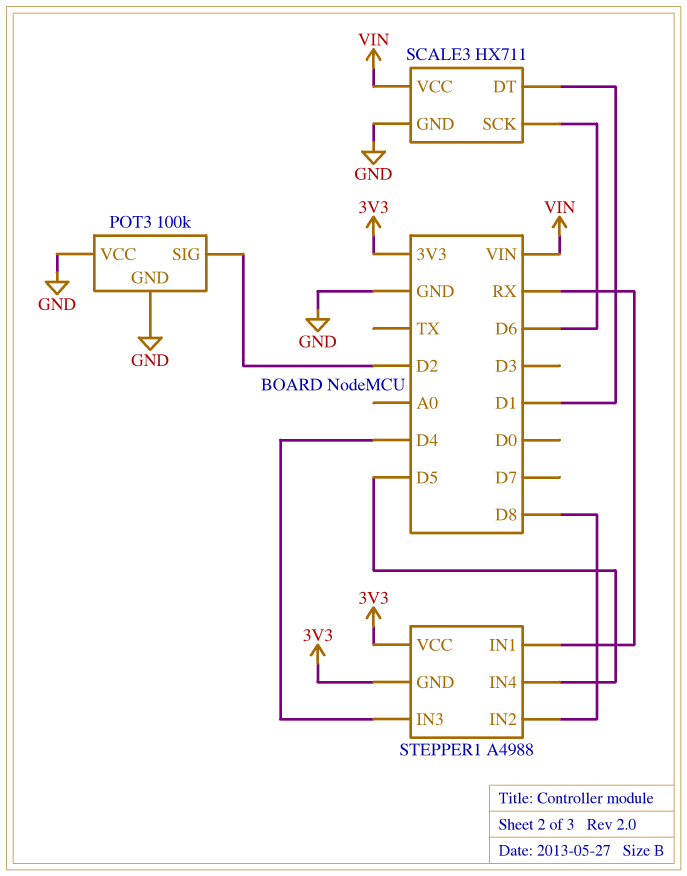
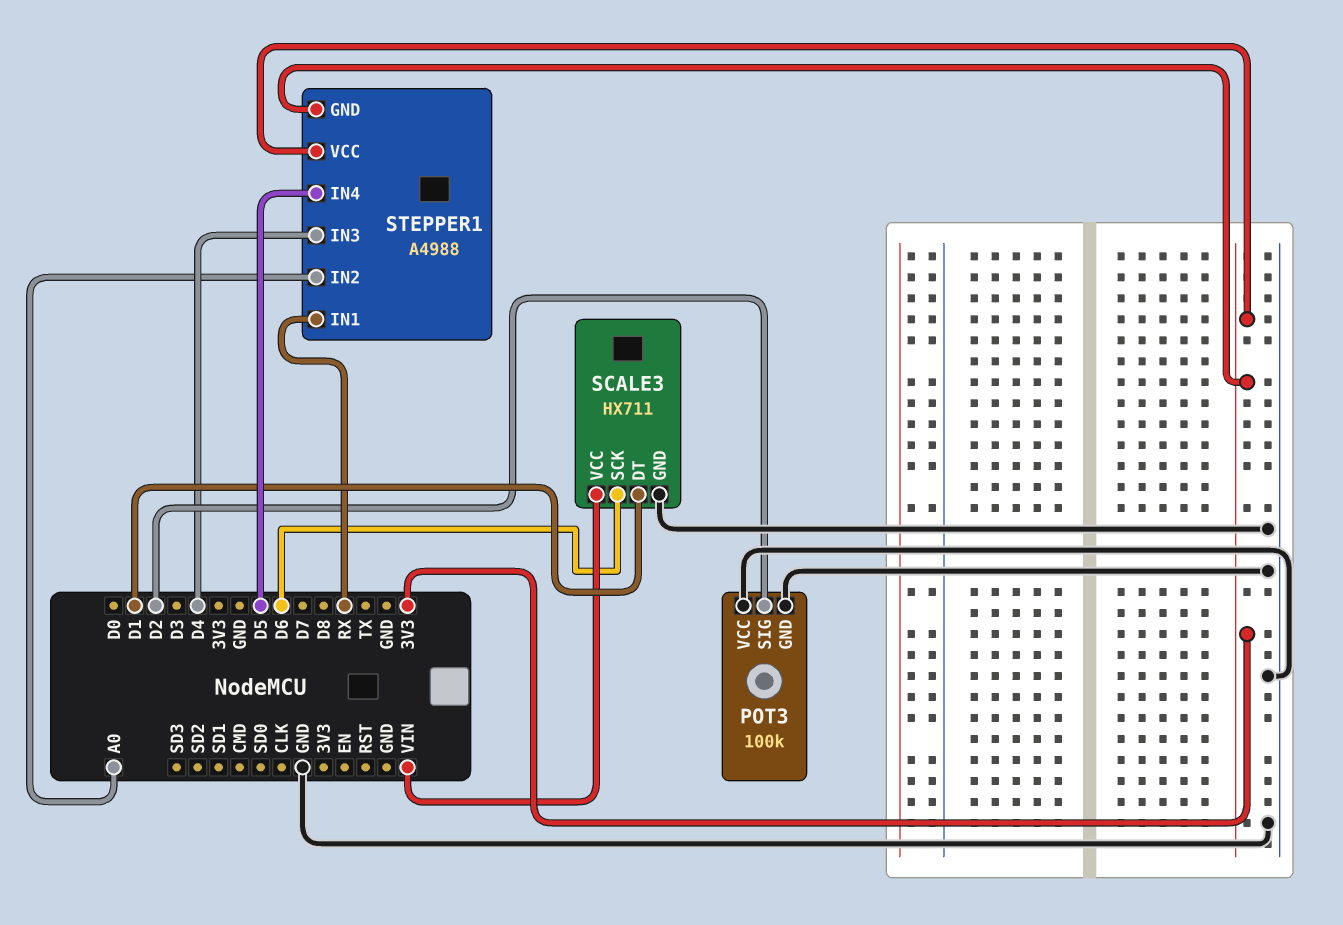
STEPPER1 pin IN2: D8 -> A0

